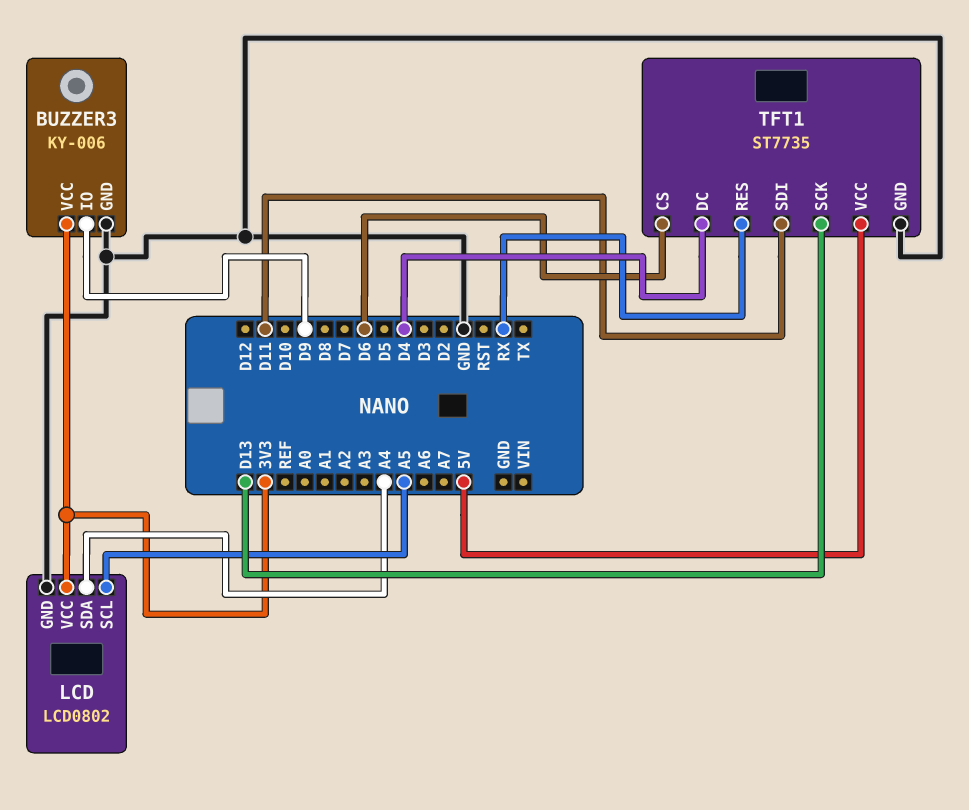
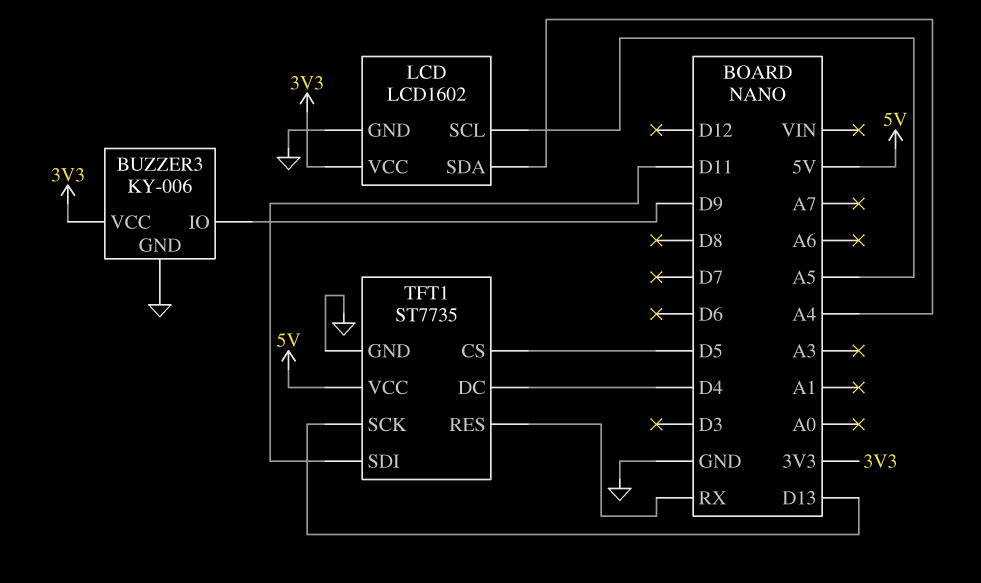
LCD: LCD0802 -> LCD1602
TFT1 pin CS: D6 -> D5

